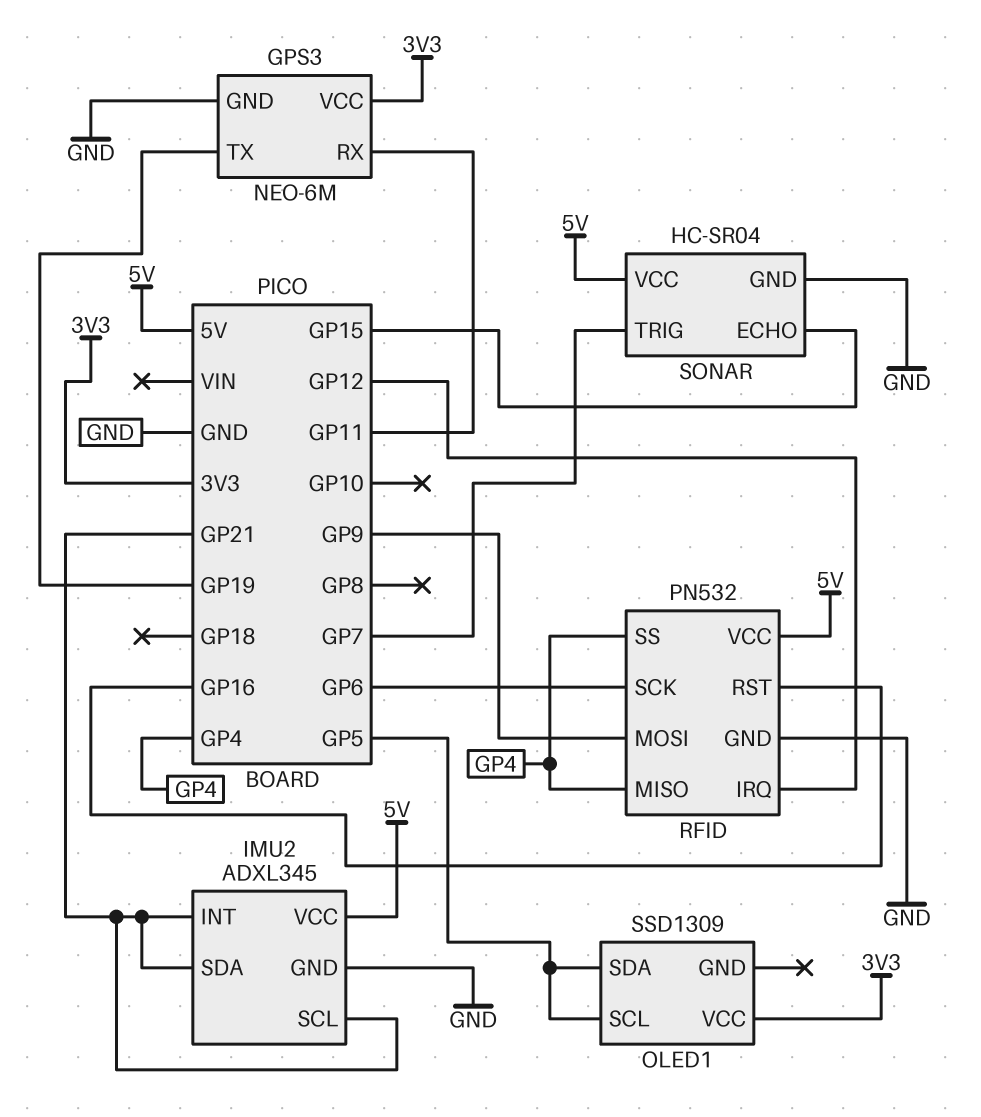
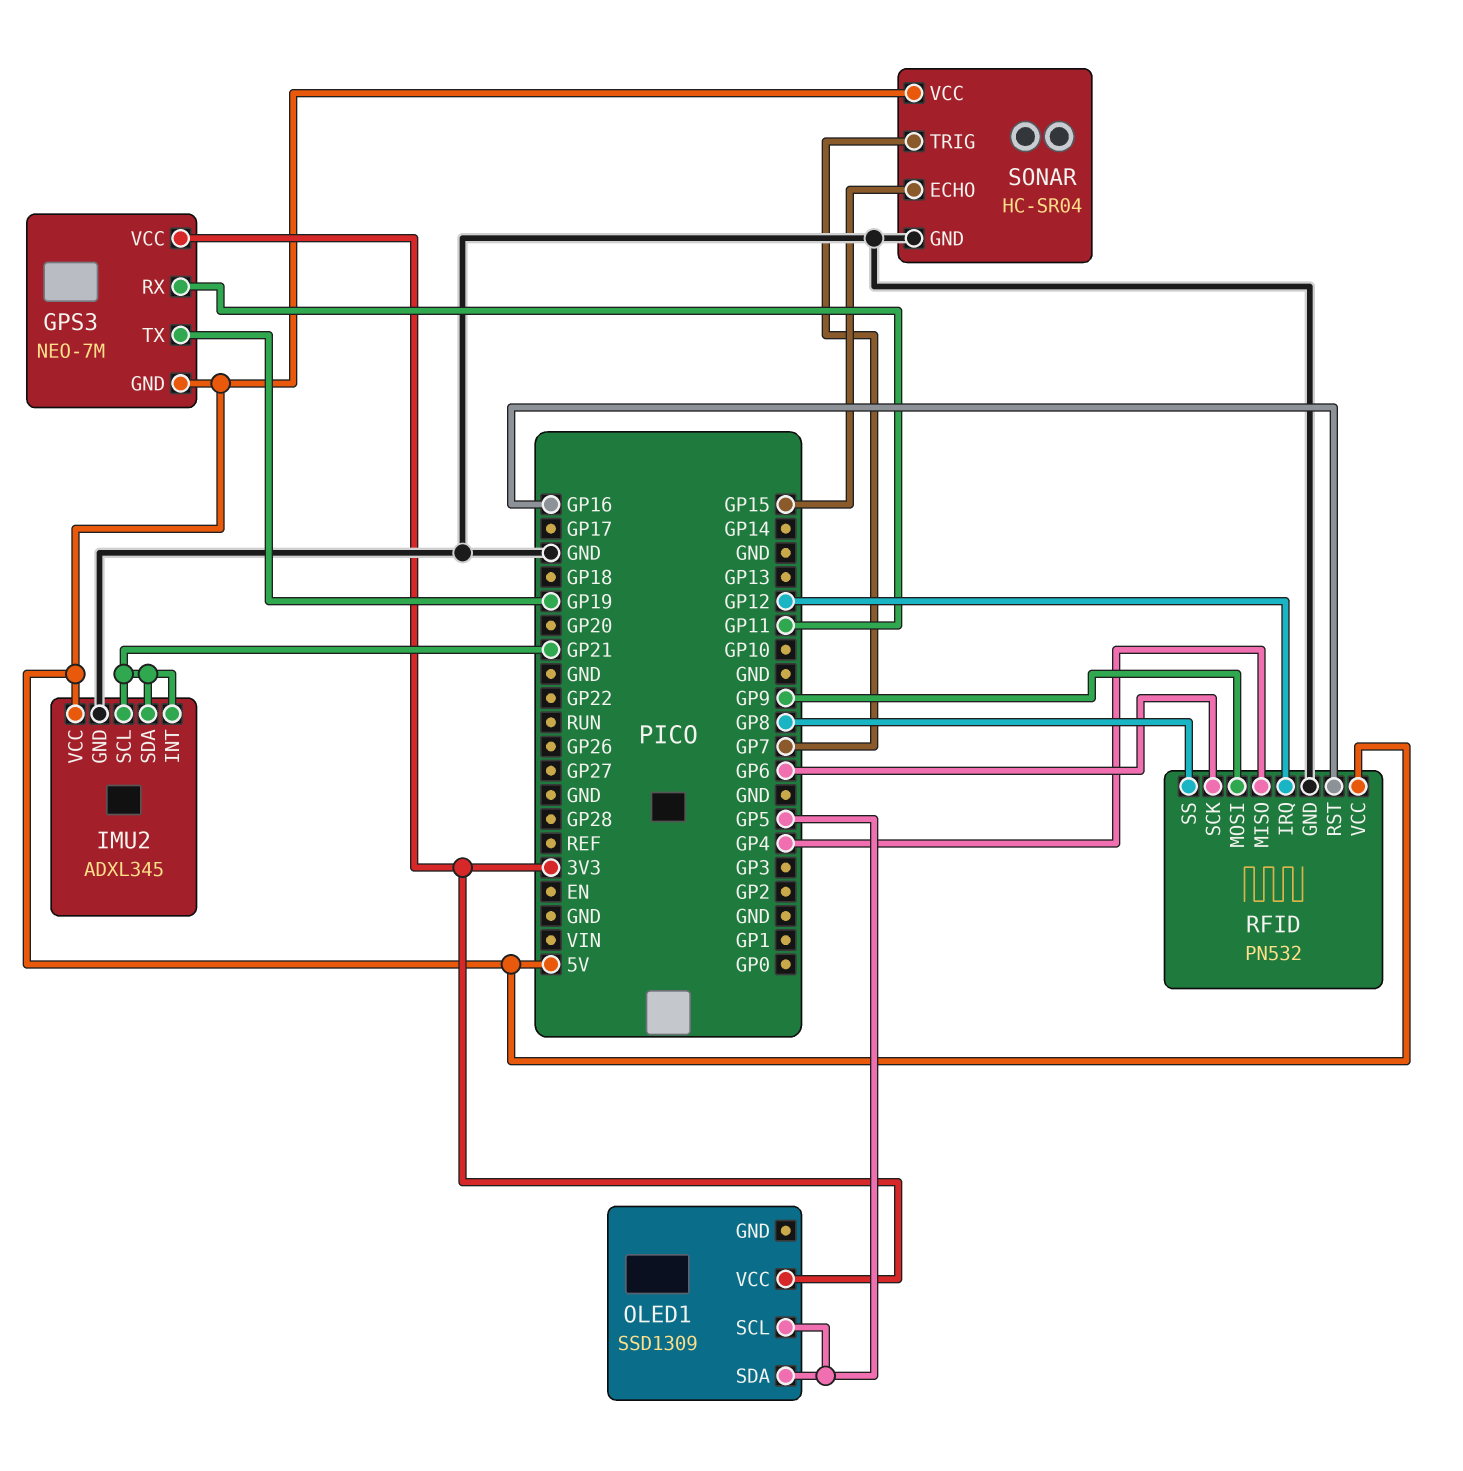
GPS3: NEO-6M -> NEO-7M
GPS3 pin GND: GND -> 5V
RFID pin SS: GP4 -> GP8

